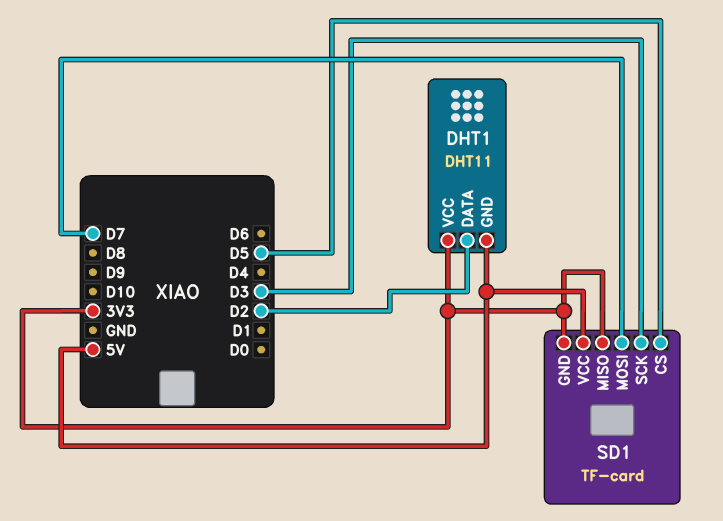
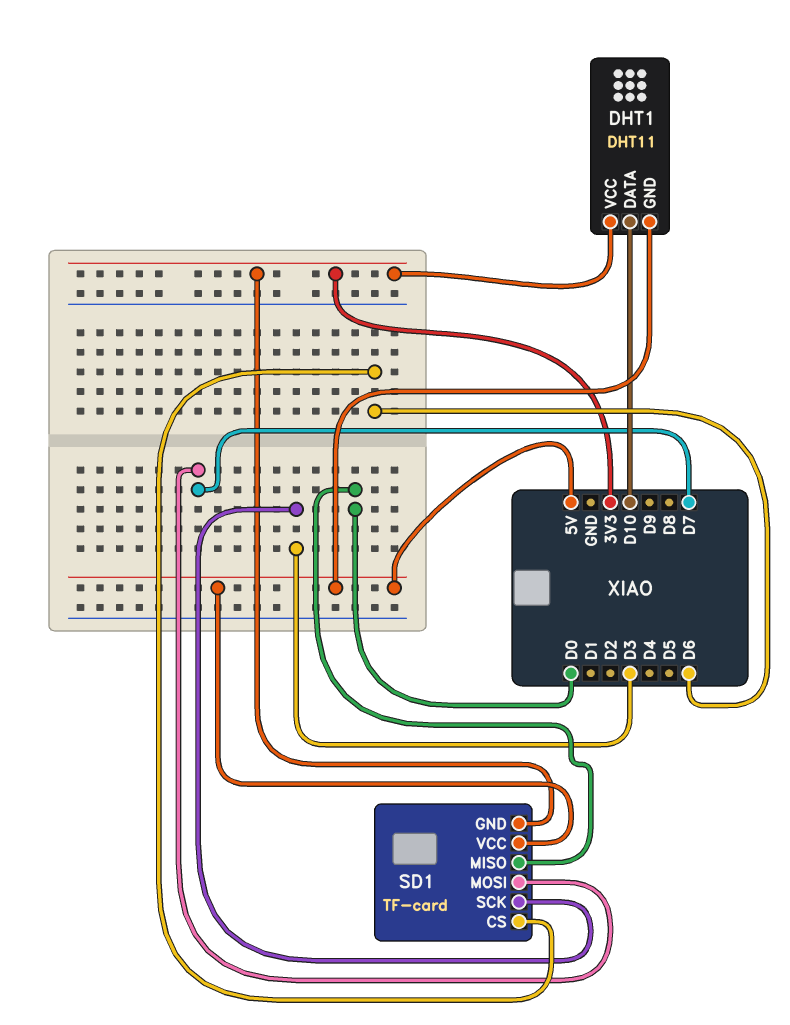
DHT1 pin DATA: D2 -> D10
SD1 pin CS: D5 -> D6
SD1 pin MISO: 3V3 -> D0

